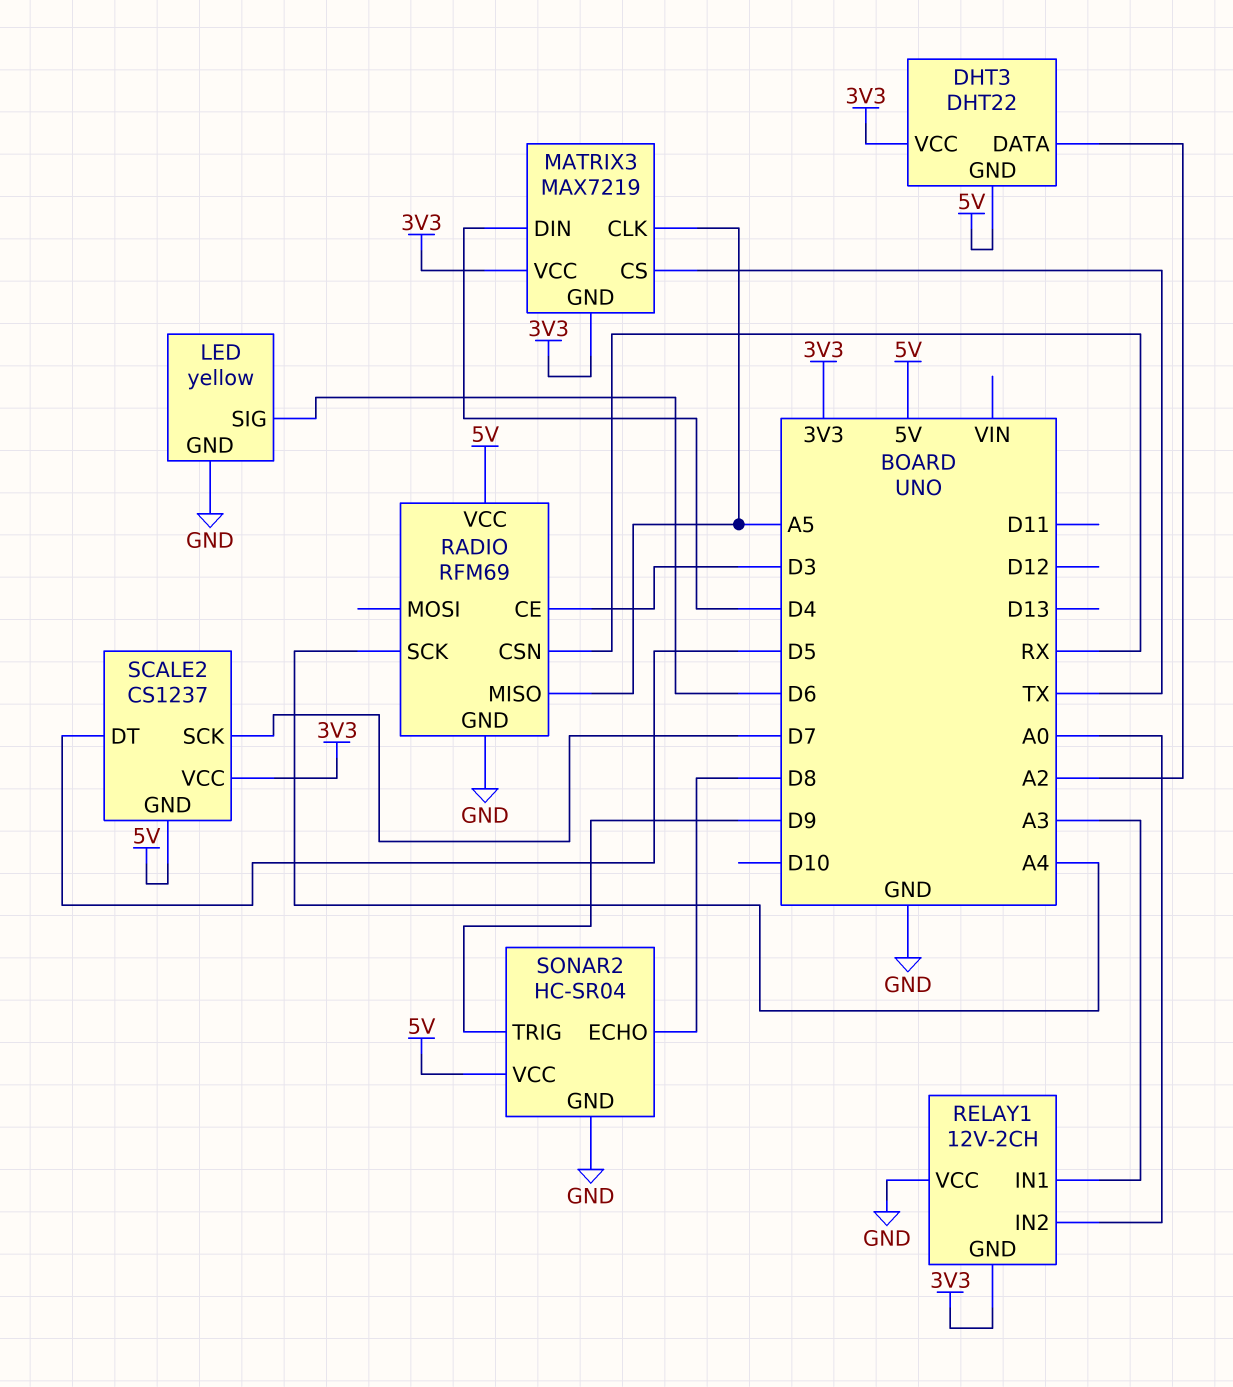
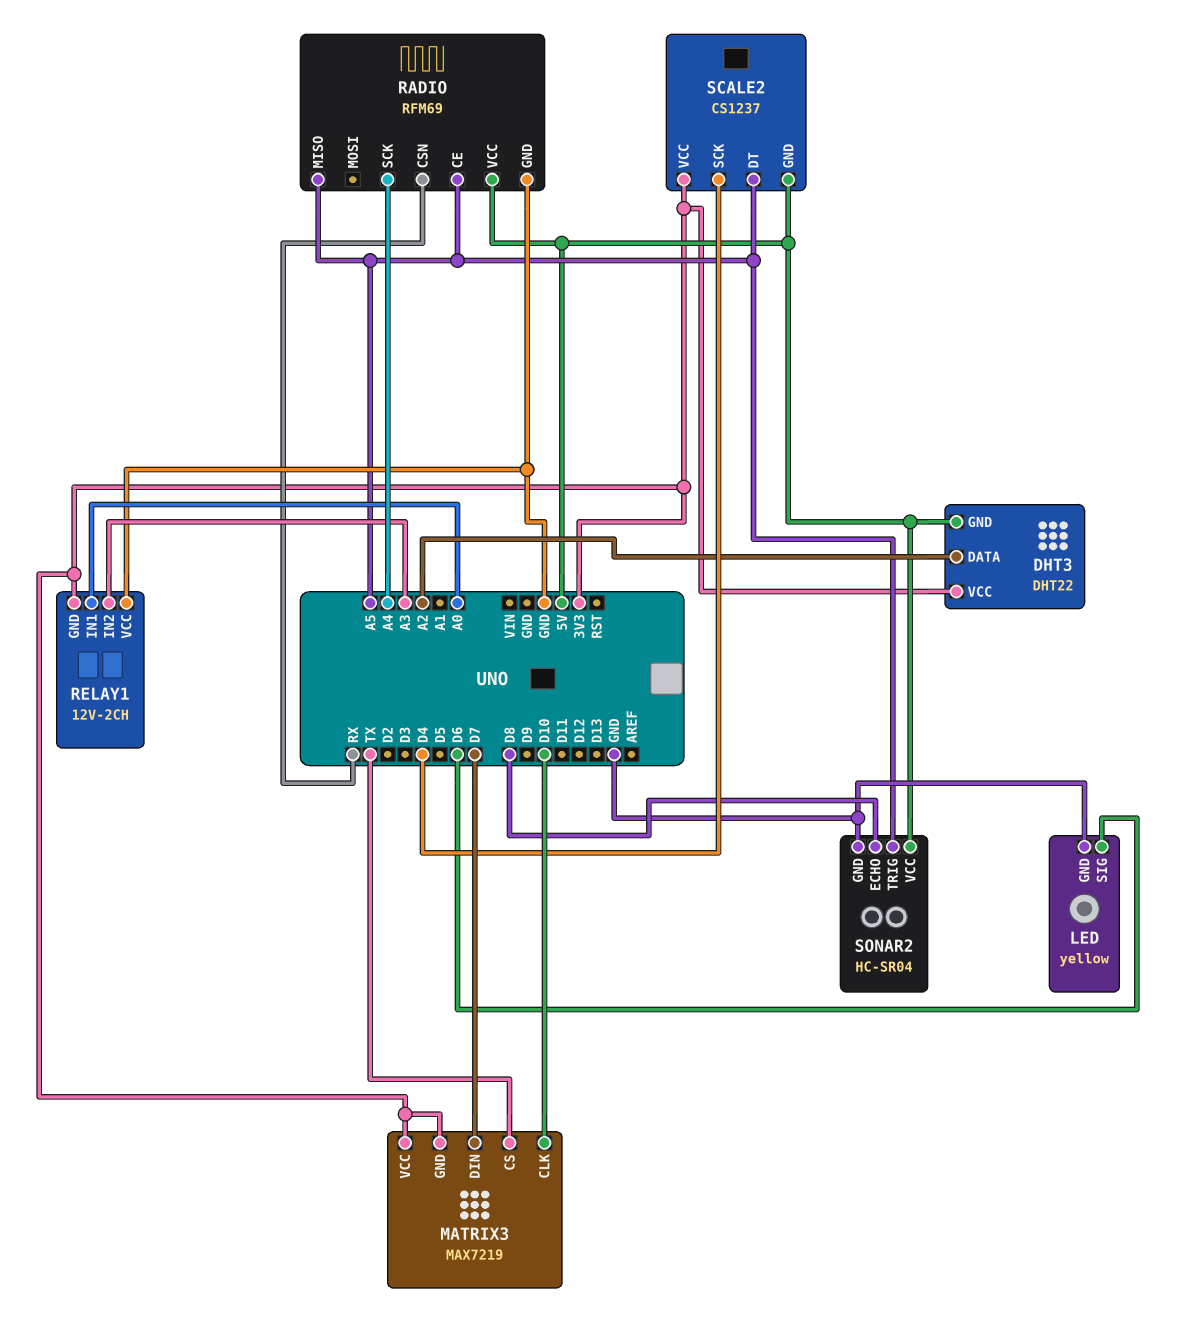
MATRIX3 pin CLK: A5 -> D10
MATRIX3 pin DIN: D4 -> D7
RADIO pin CE: D3 -> A5
RELAY1 pin IN1: A3 -> A0
RELAY1 pin IN2: A0 -> A3
SCALE2 pin DT: D5 -> A5
SCALE2 pin SCK: D7 -> D4
SONAR2 pin TRIG: D9 -> A5

